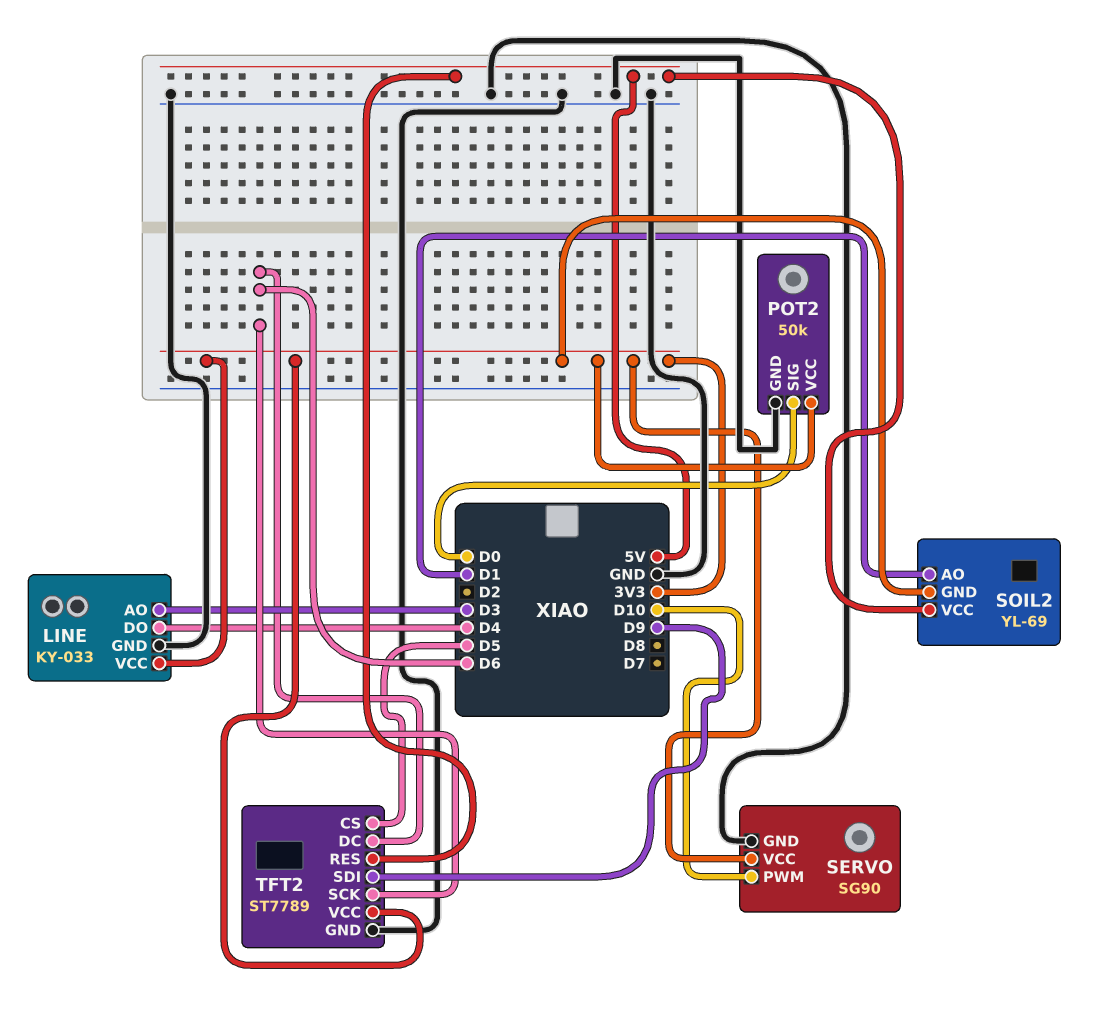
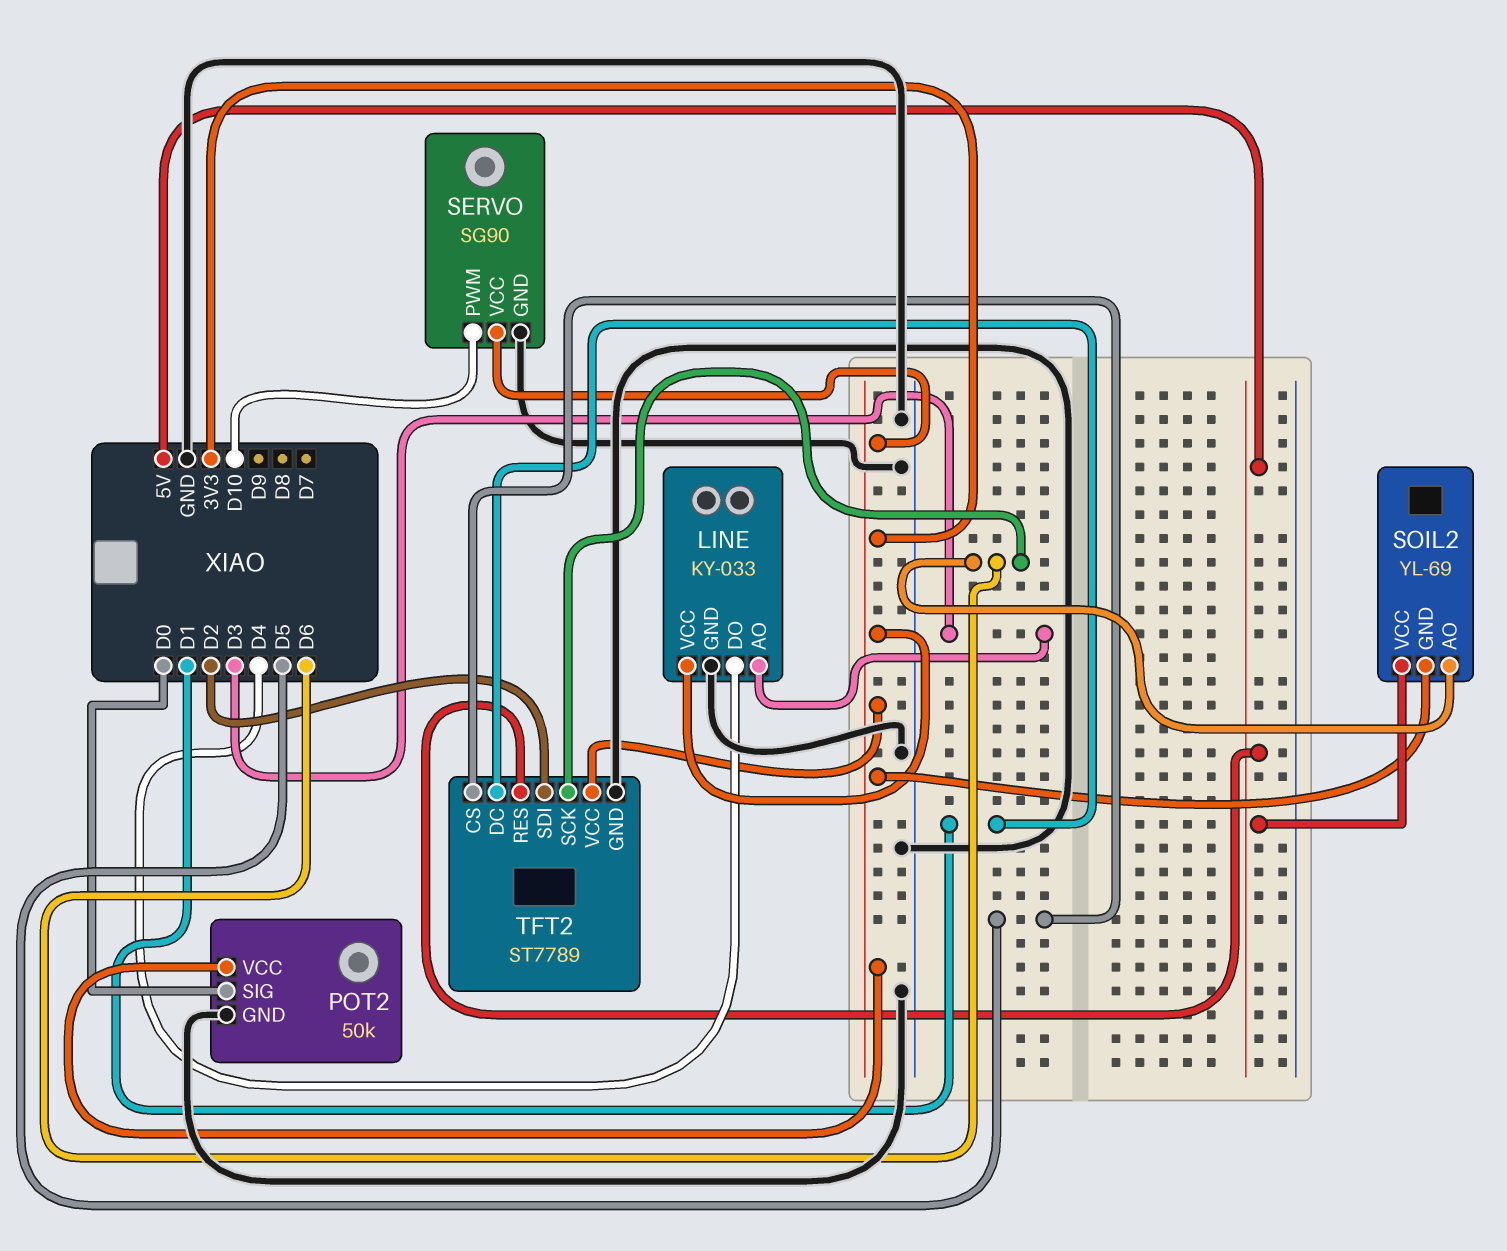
SOIL2 pin AO: D1 -> D6
TFT2 pin DC: D6 -> D1
TFT2 pin SDI: D9 -> D2

